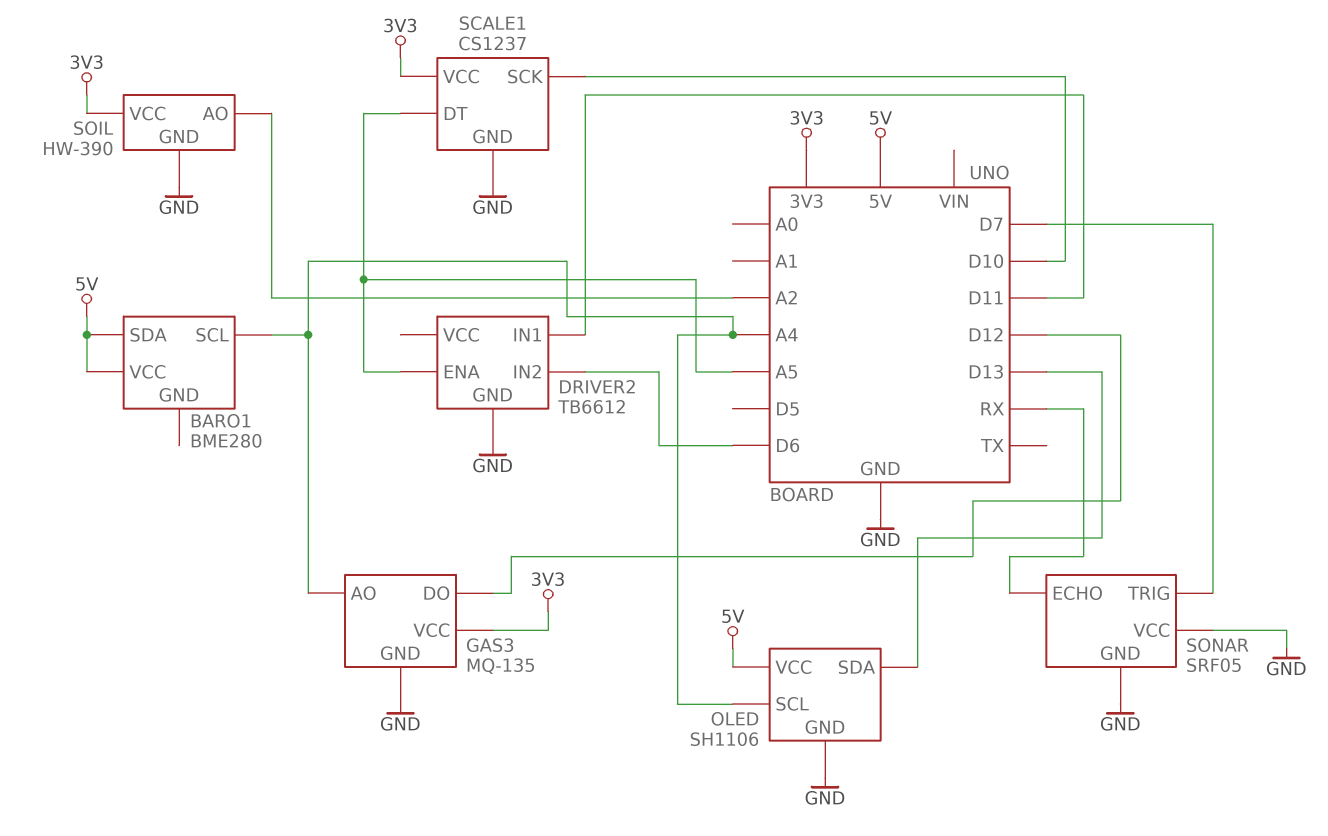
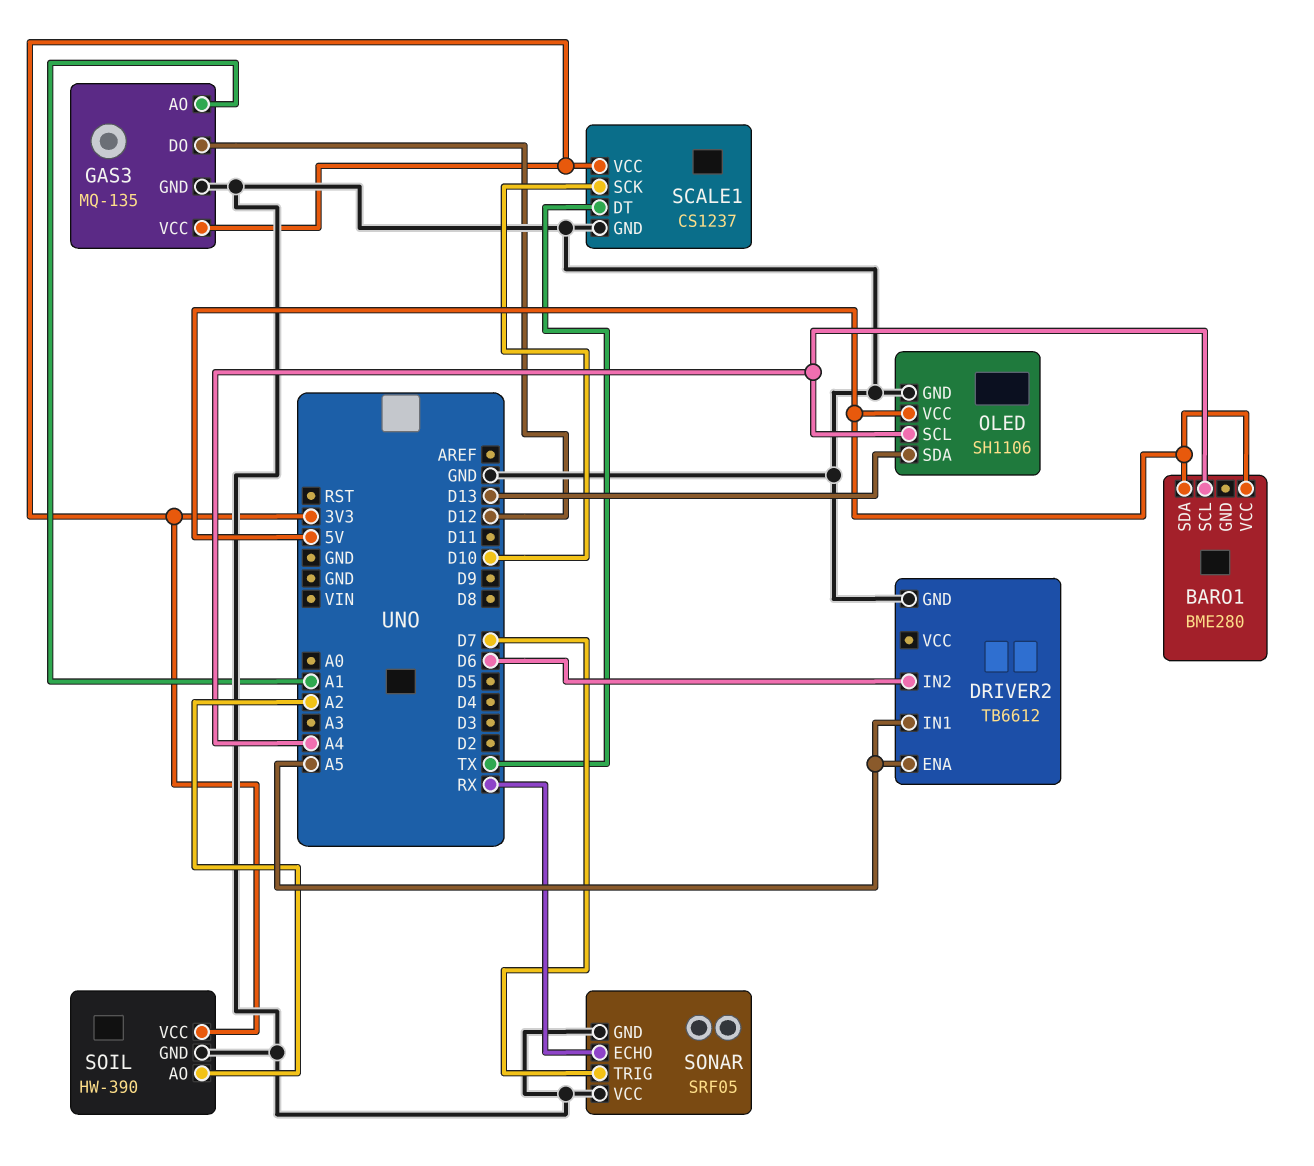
DRIVER2 pin IN1: D11 -> A5
GAS3 pin AO: A4 -> A1
SCALE1 pin DT: A5 -> TX

